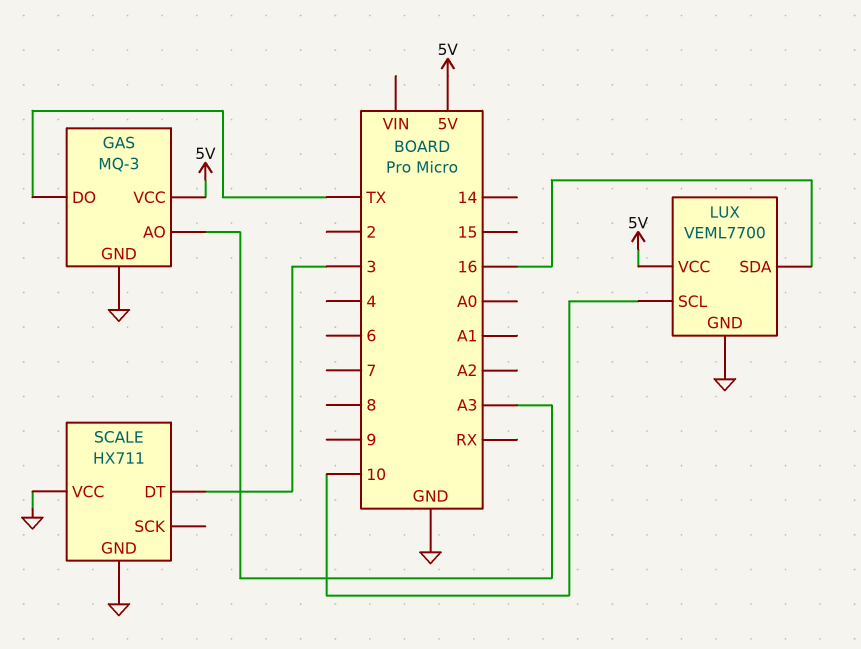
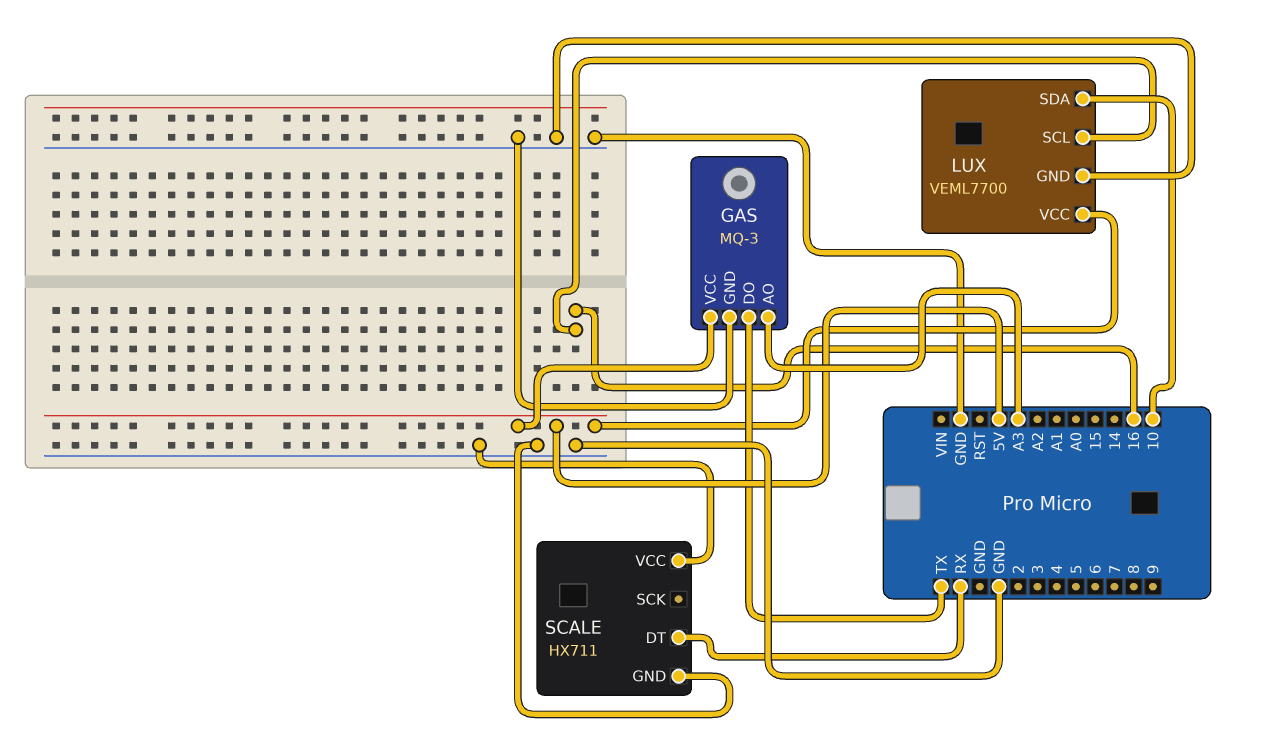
LUX pin SCL: 10 -> 16
LUX pin SDA: 16 -> 10
SCALE pin DT: 3 -> RX

